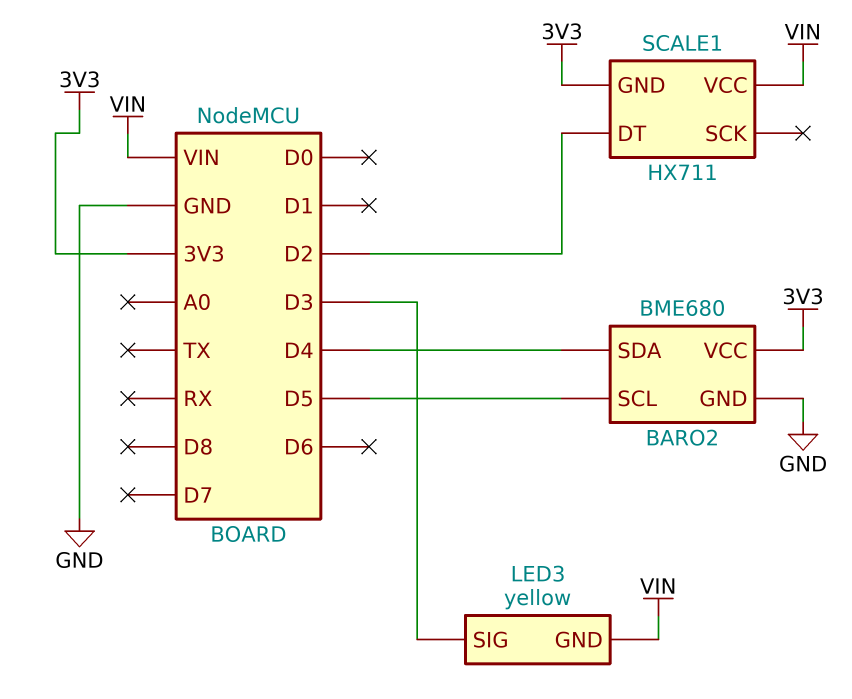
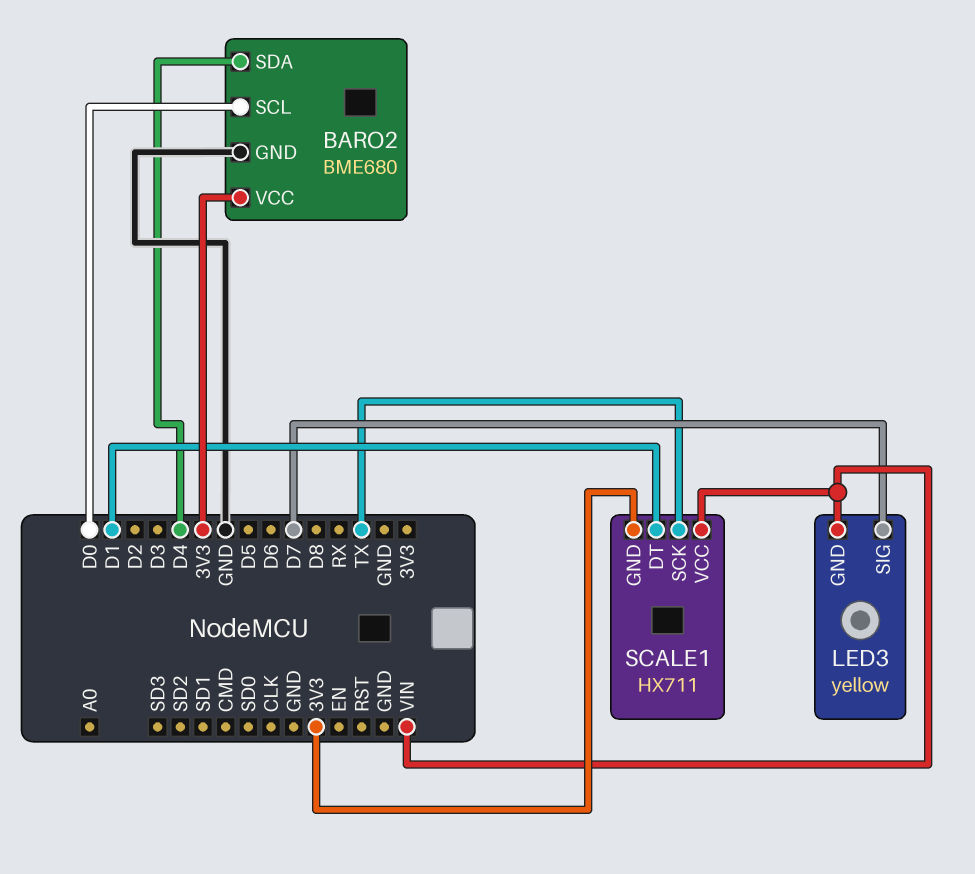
BARO2 pin SCL: D5 -> D0
LED3 pin SIG: D3 -> D7
SCALE1 pin DT: D2 -> D1
SCALE1 pin SCK: none -> TX

